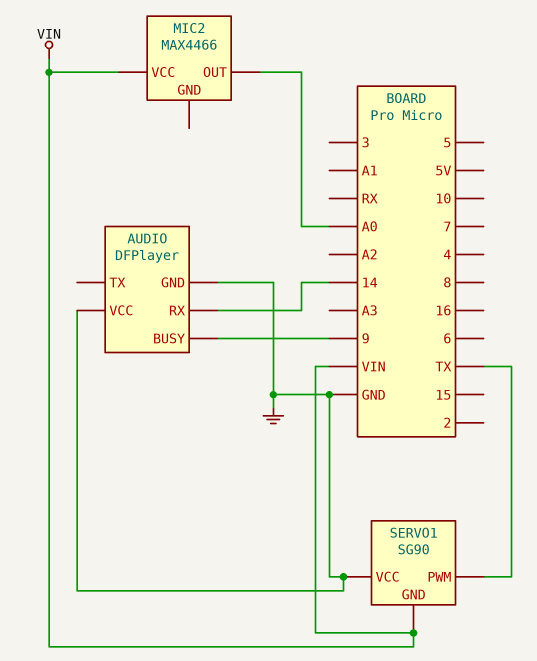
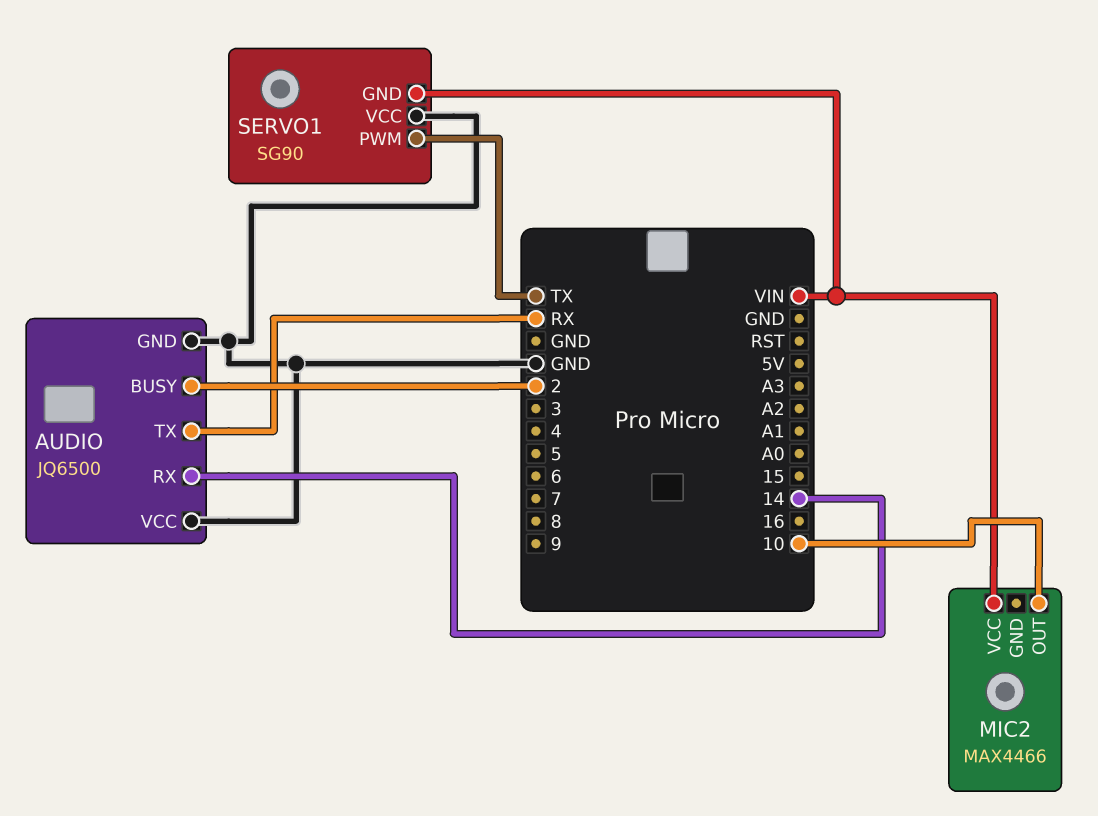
AUDIO: DFPlayer -> JQ6500
AUDIO pin BUSY: 9 -> 2
AUDIO pin TX: none -> RX
MIC2 pin OUT: A0 -> 10

